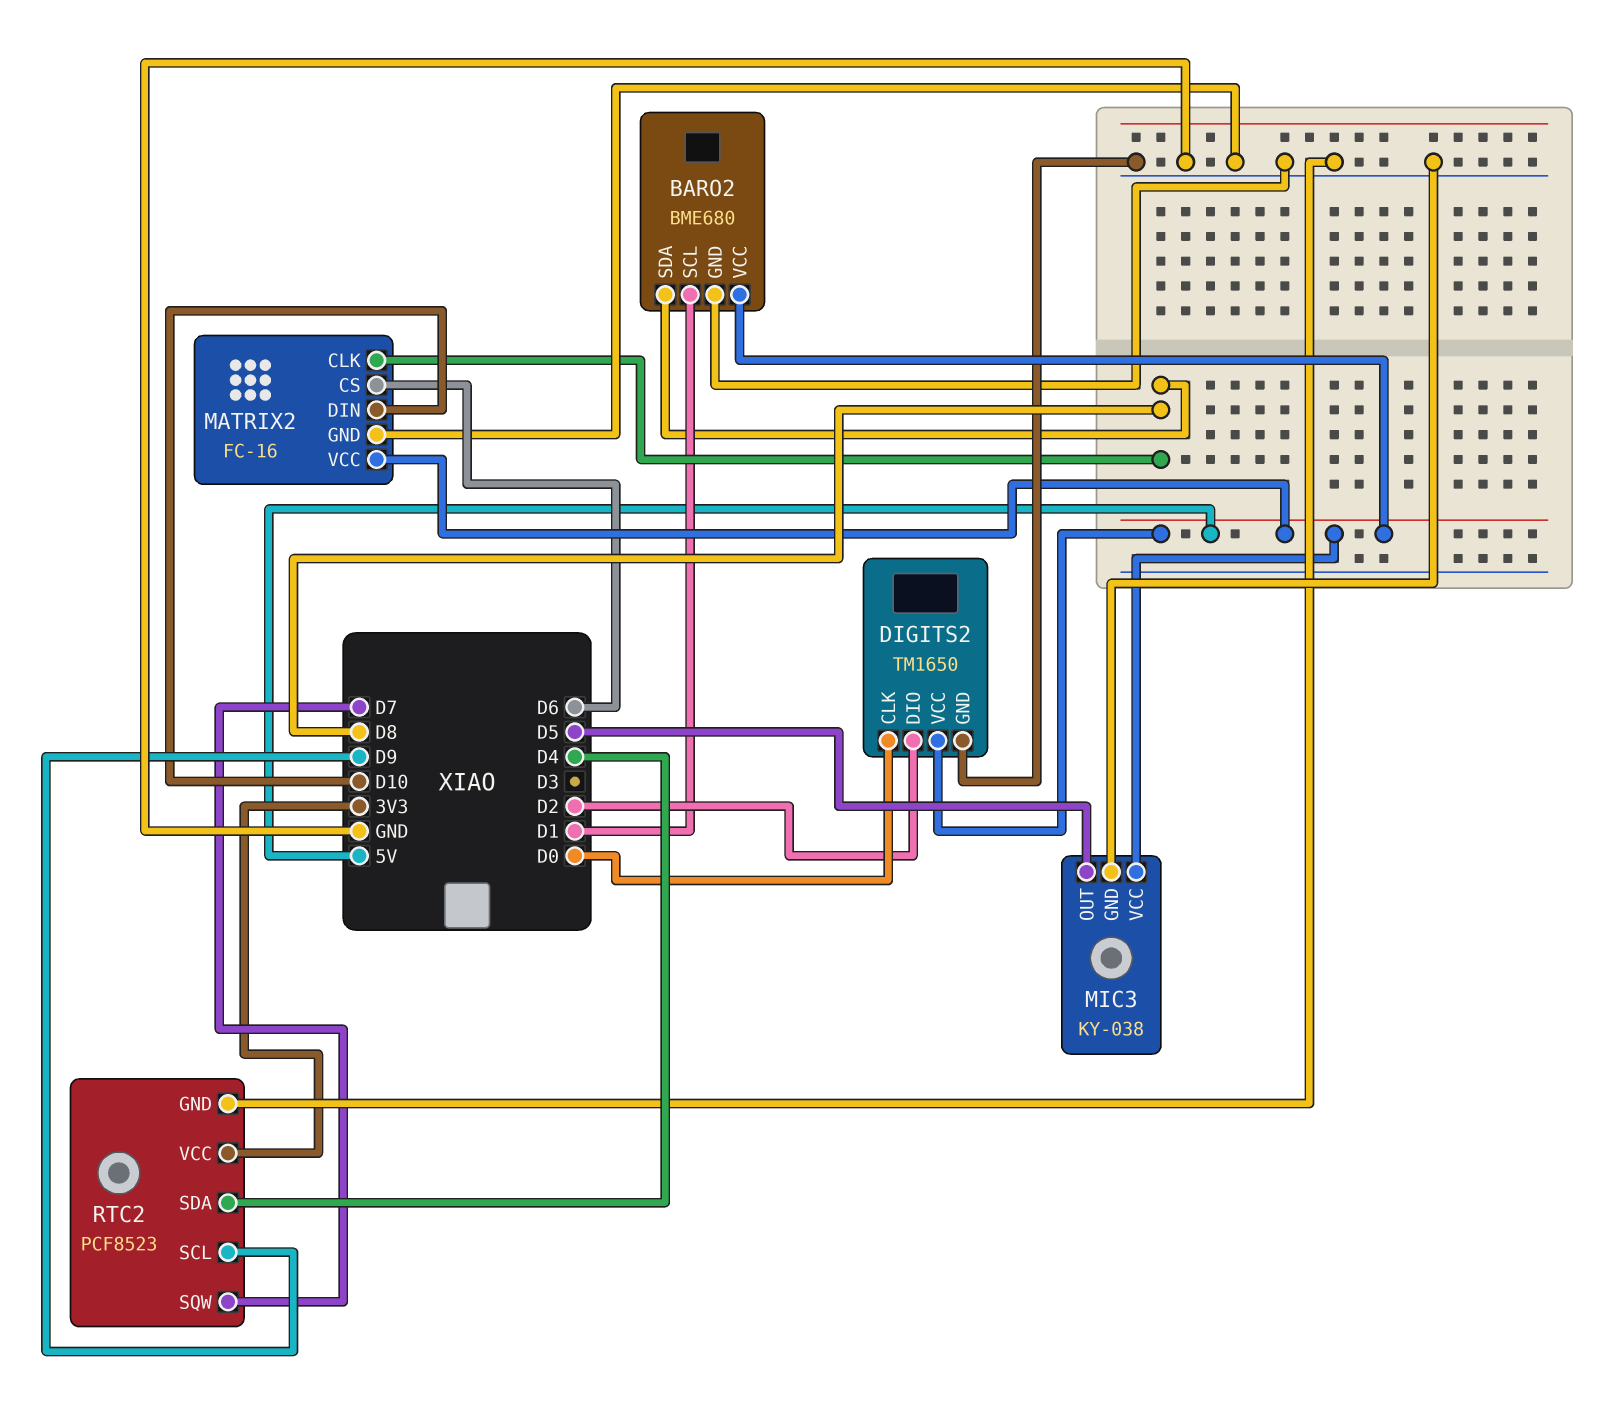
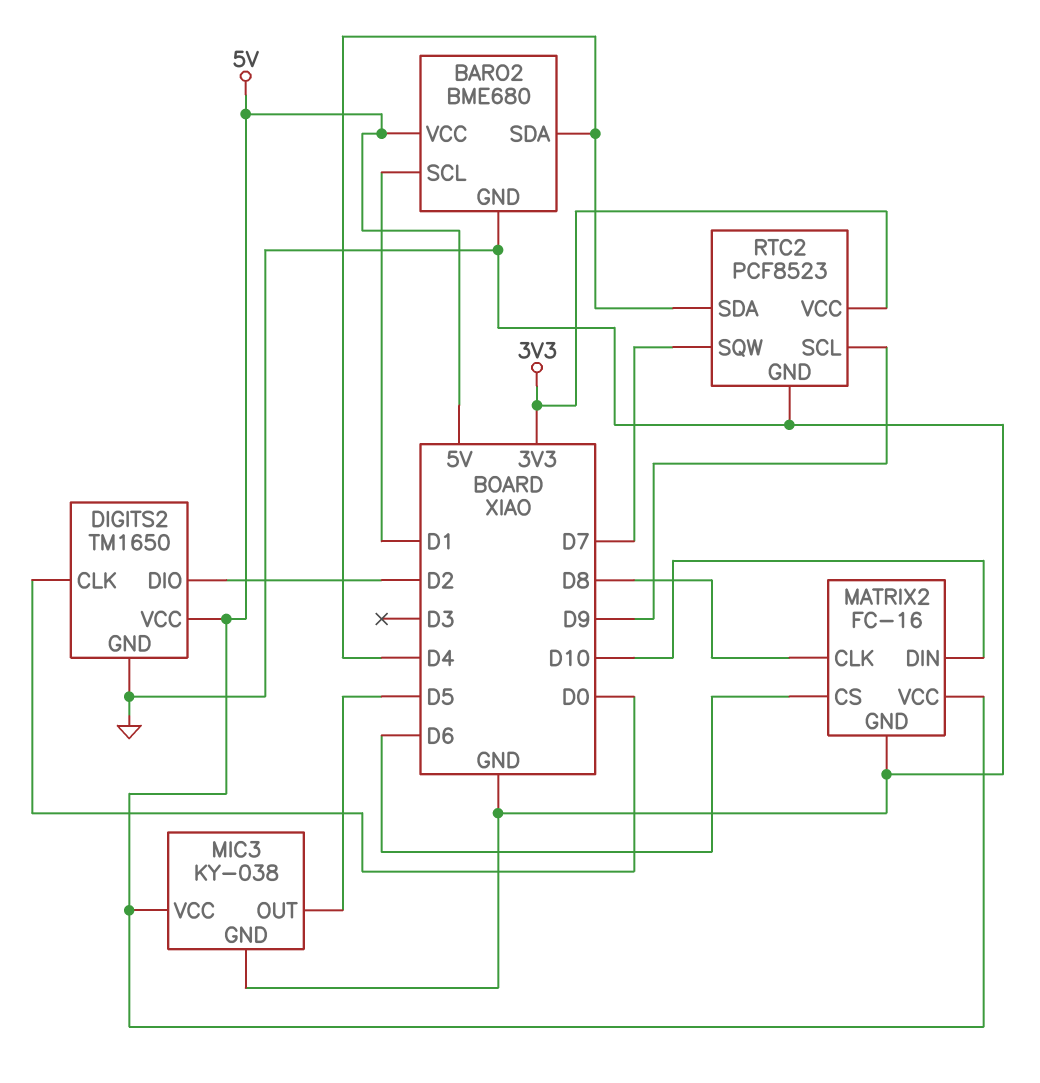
BARO2 pin SDA: D8 -> D4

